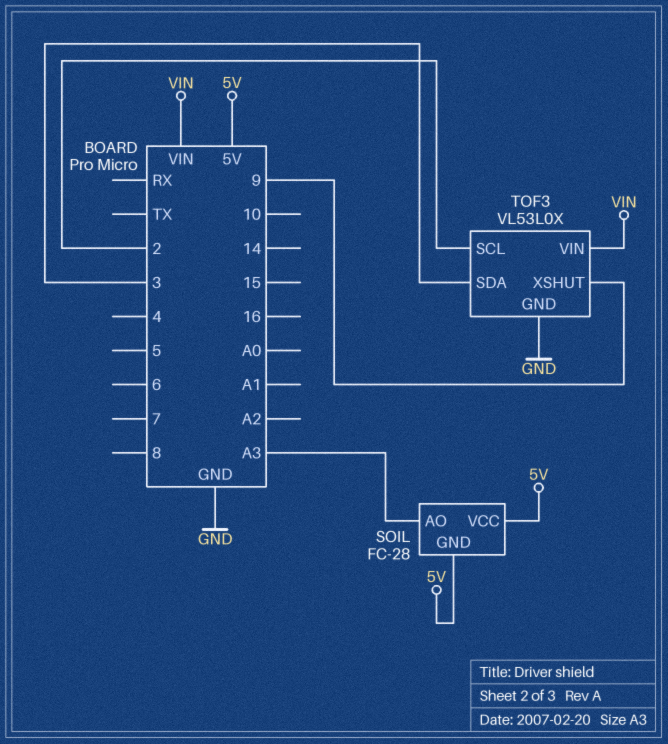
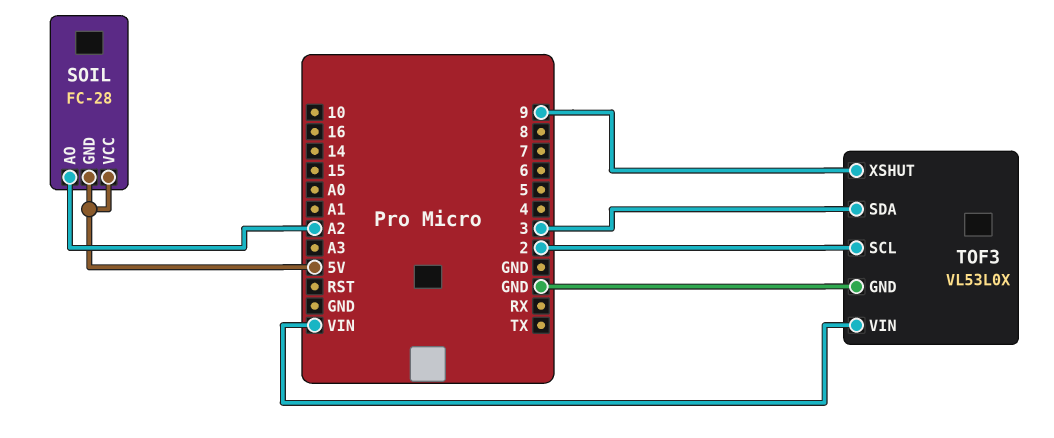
SOIL pin AO: A3 -> A2

